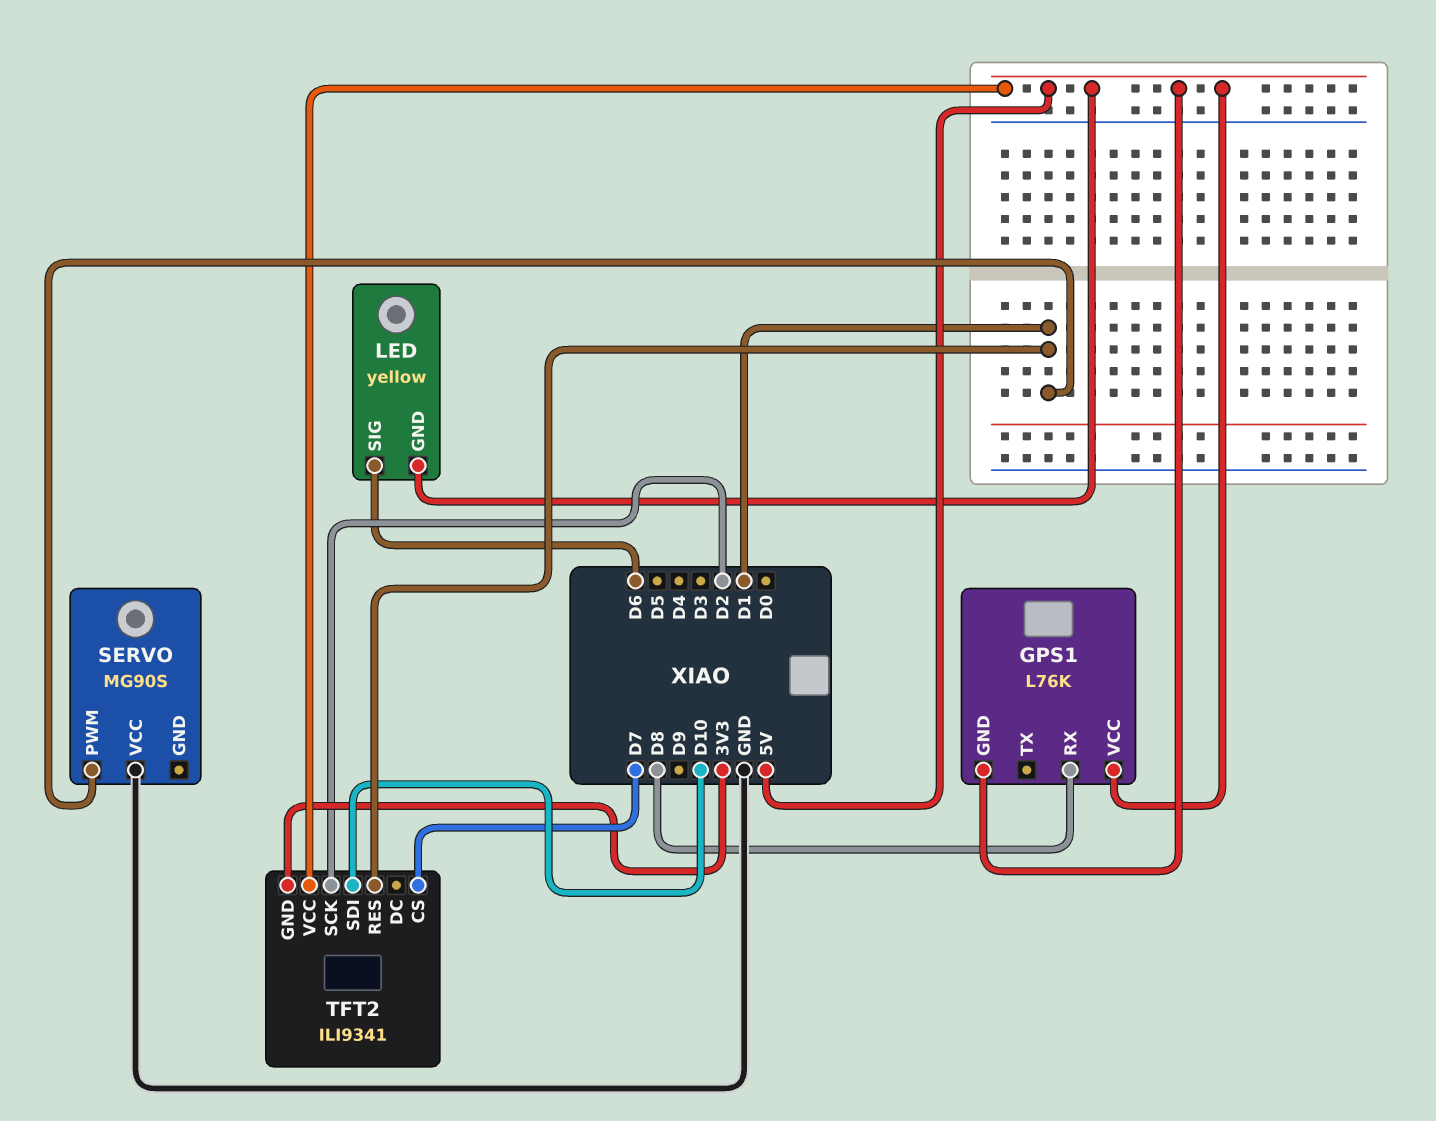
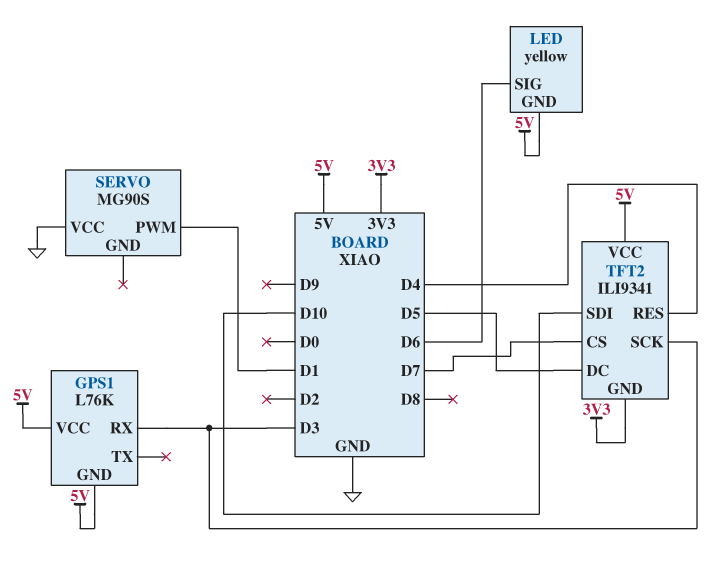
GPS1 pin RX: D8 -> D3
TFT2 pin DC: none -> D5
TFT2 pin RES: D1 -> D4
TFT2 pin SCK: D2 -> D3

